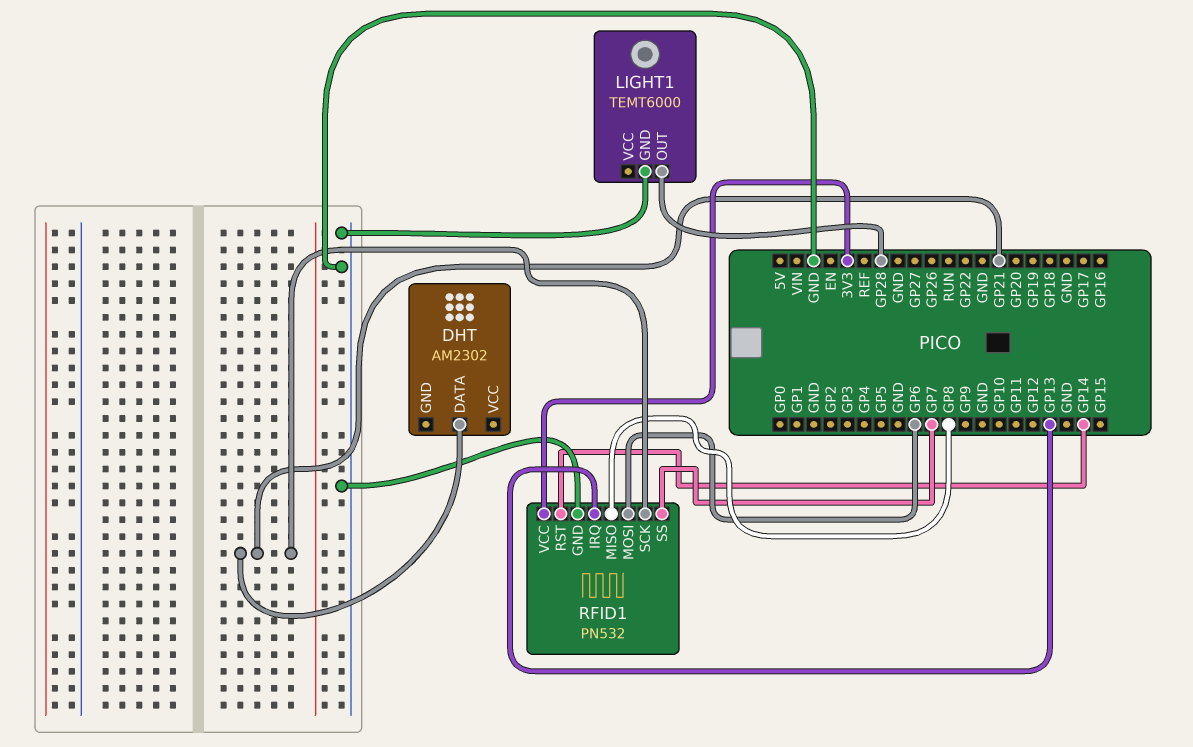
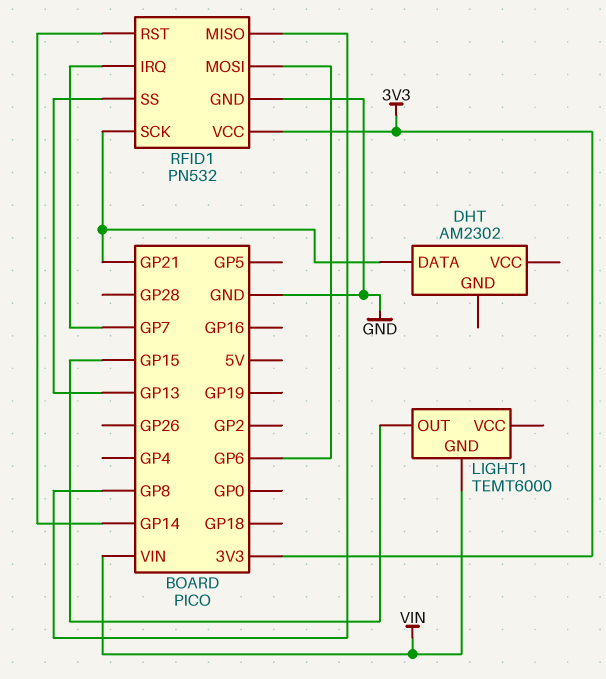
LIGHT1 pin GND: GND -> VIN
LIGHT1 pin OUT: GP28 -> GP15
RFID1 pin IRQ: GP13 -> GP7
RFID1 pin SS: GP7 -> GP13

